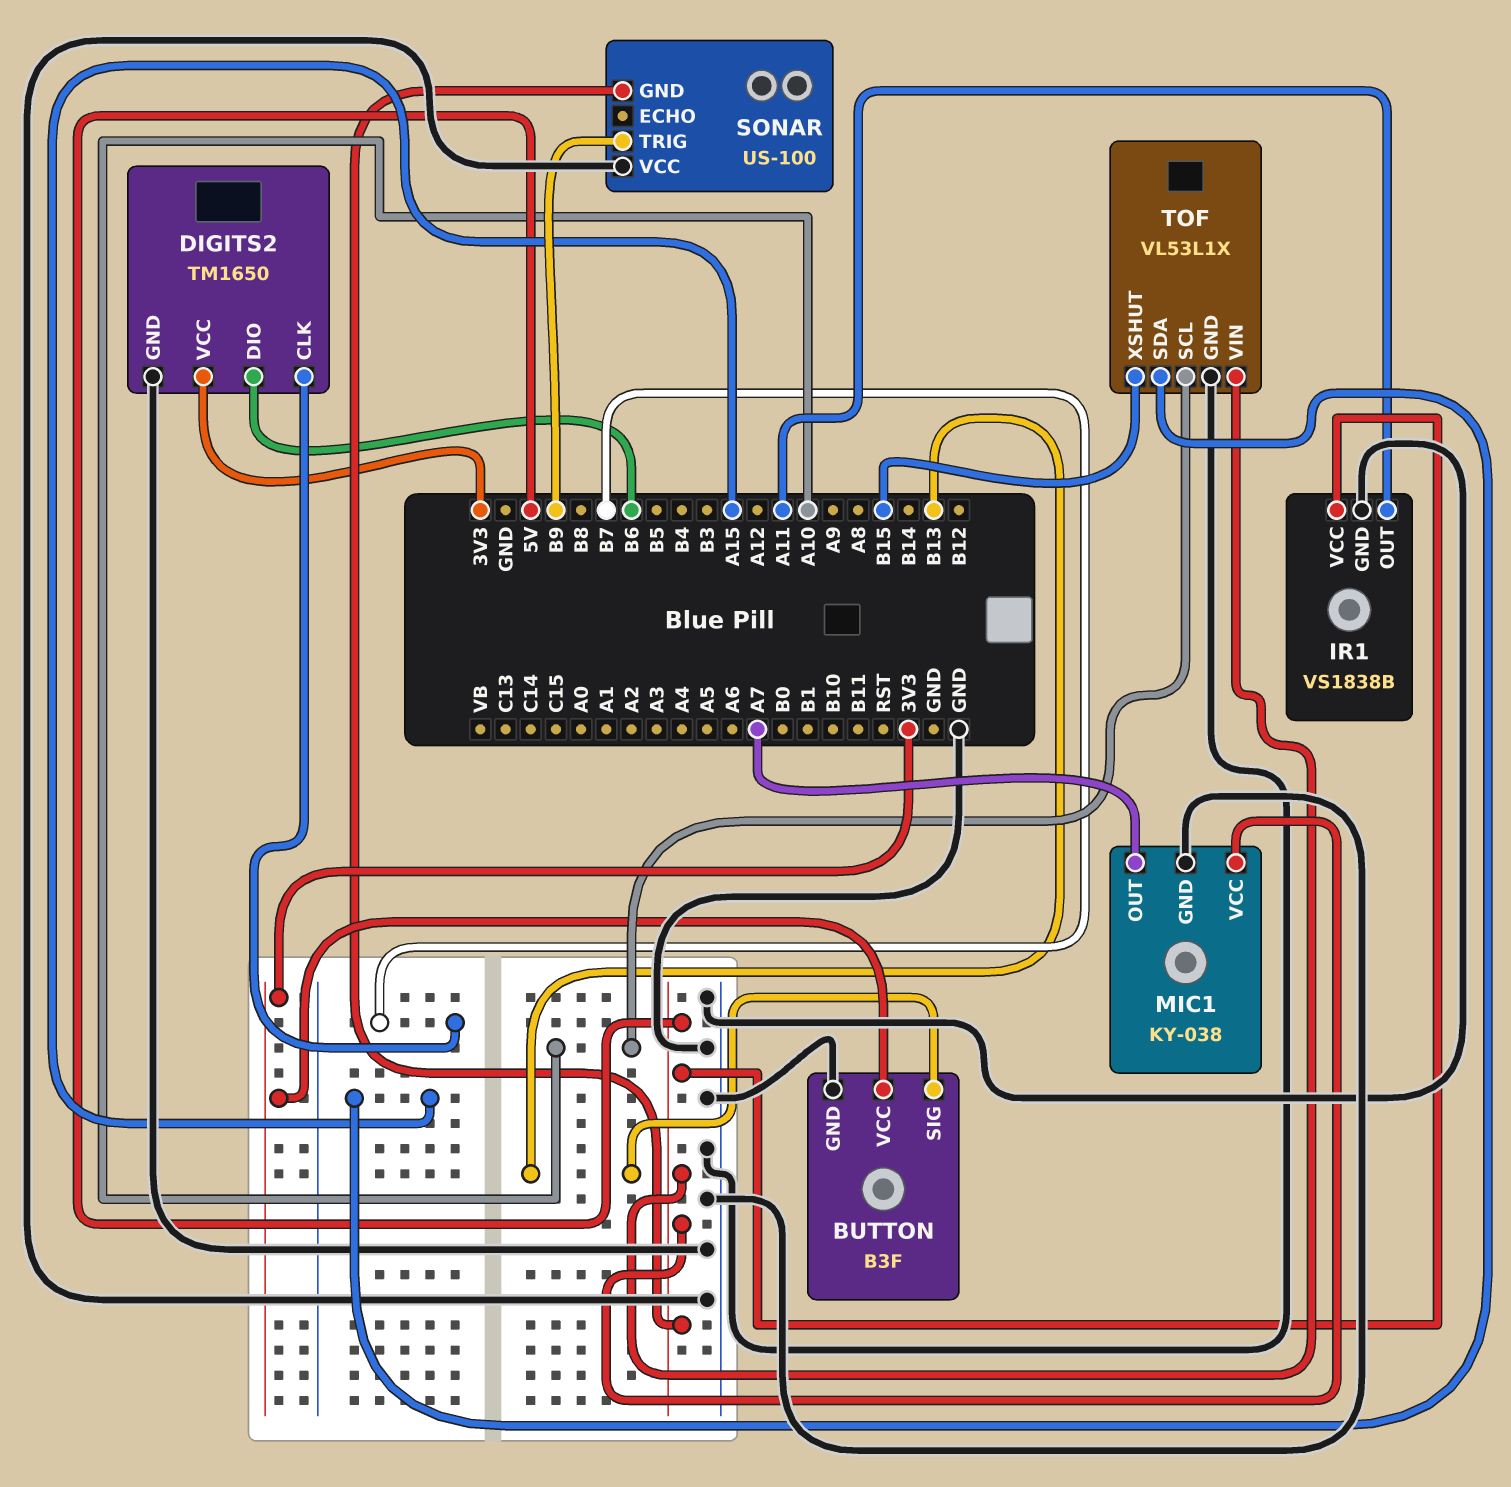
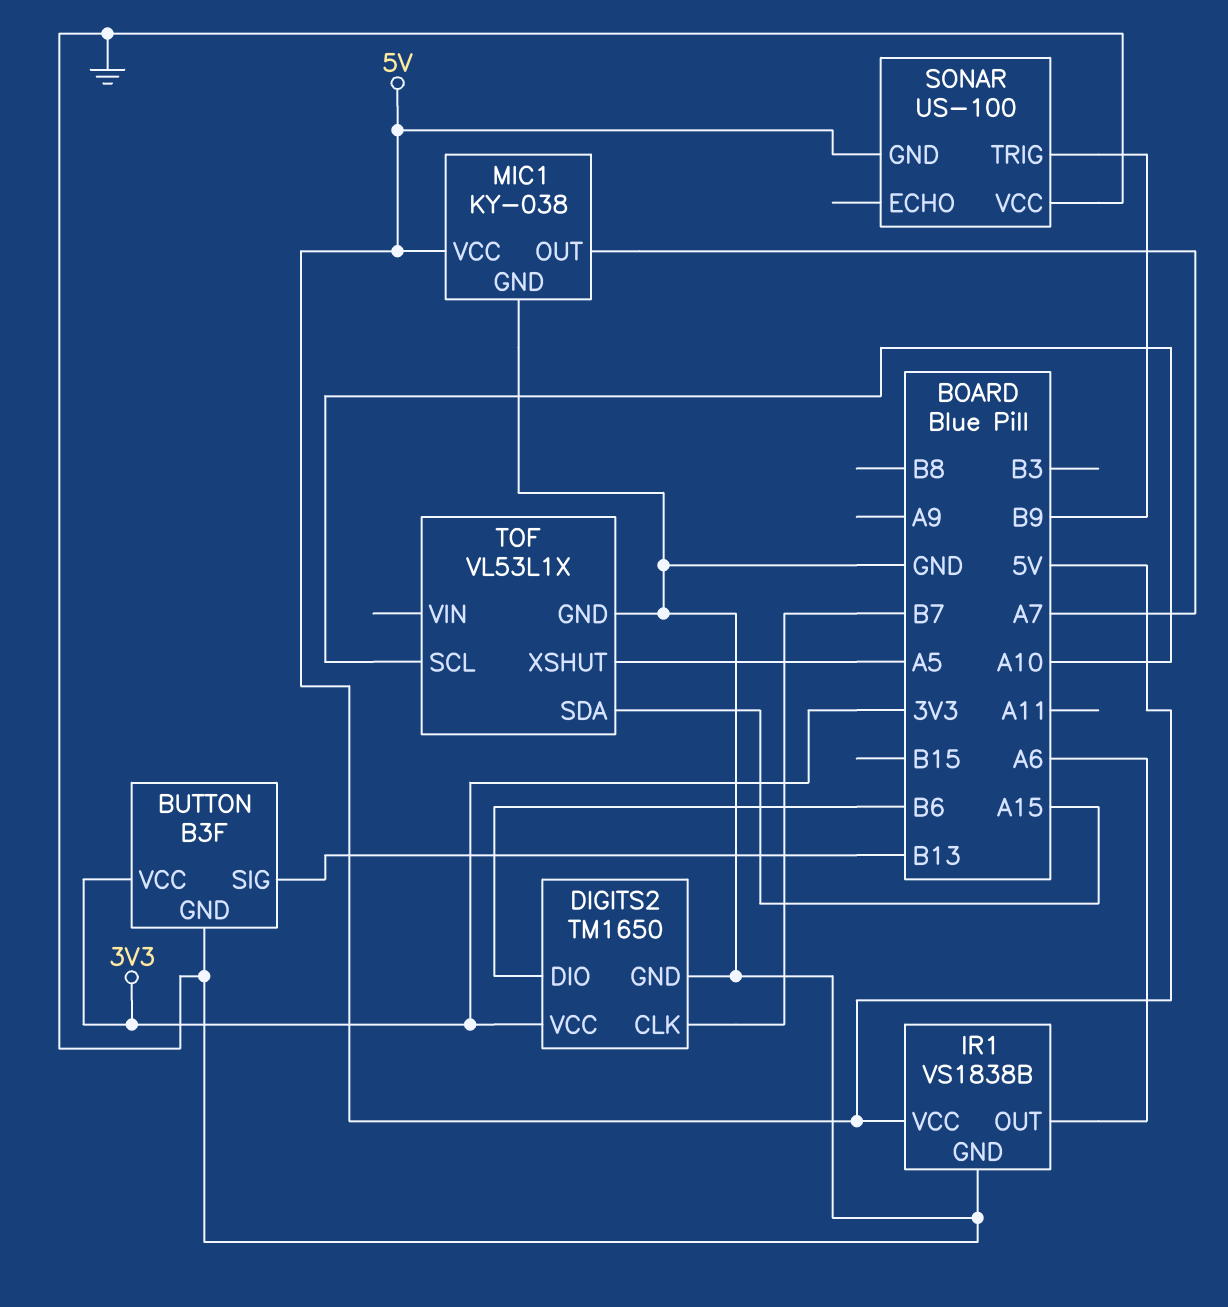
IR1 pin OUT: A11 -> A6
TOF pin VIN: 5V -> none
TOF pin XSHUT: B15 -> A5

